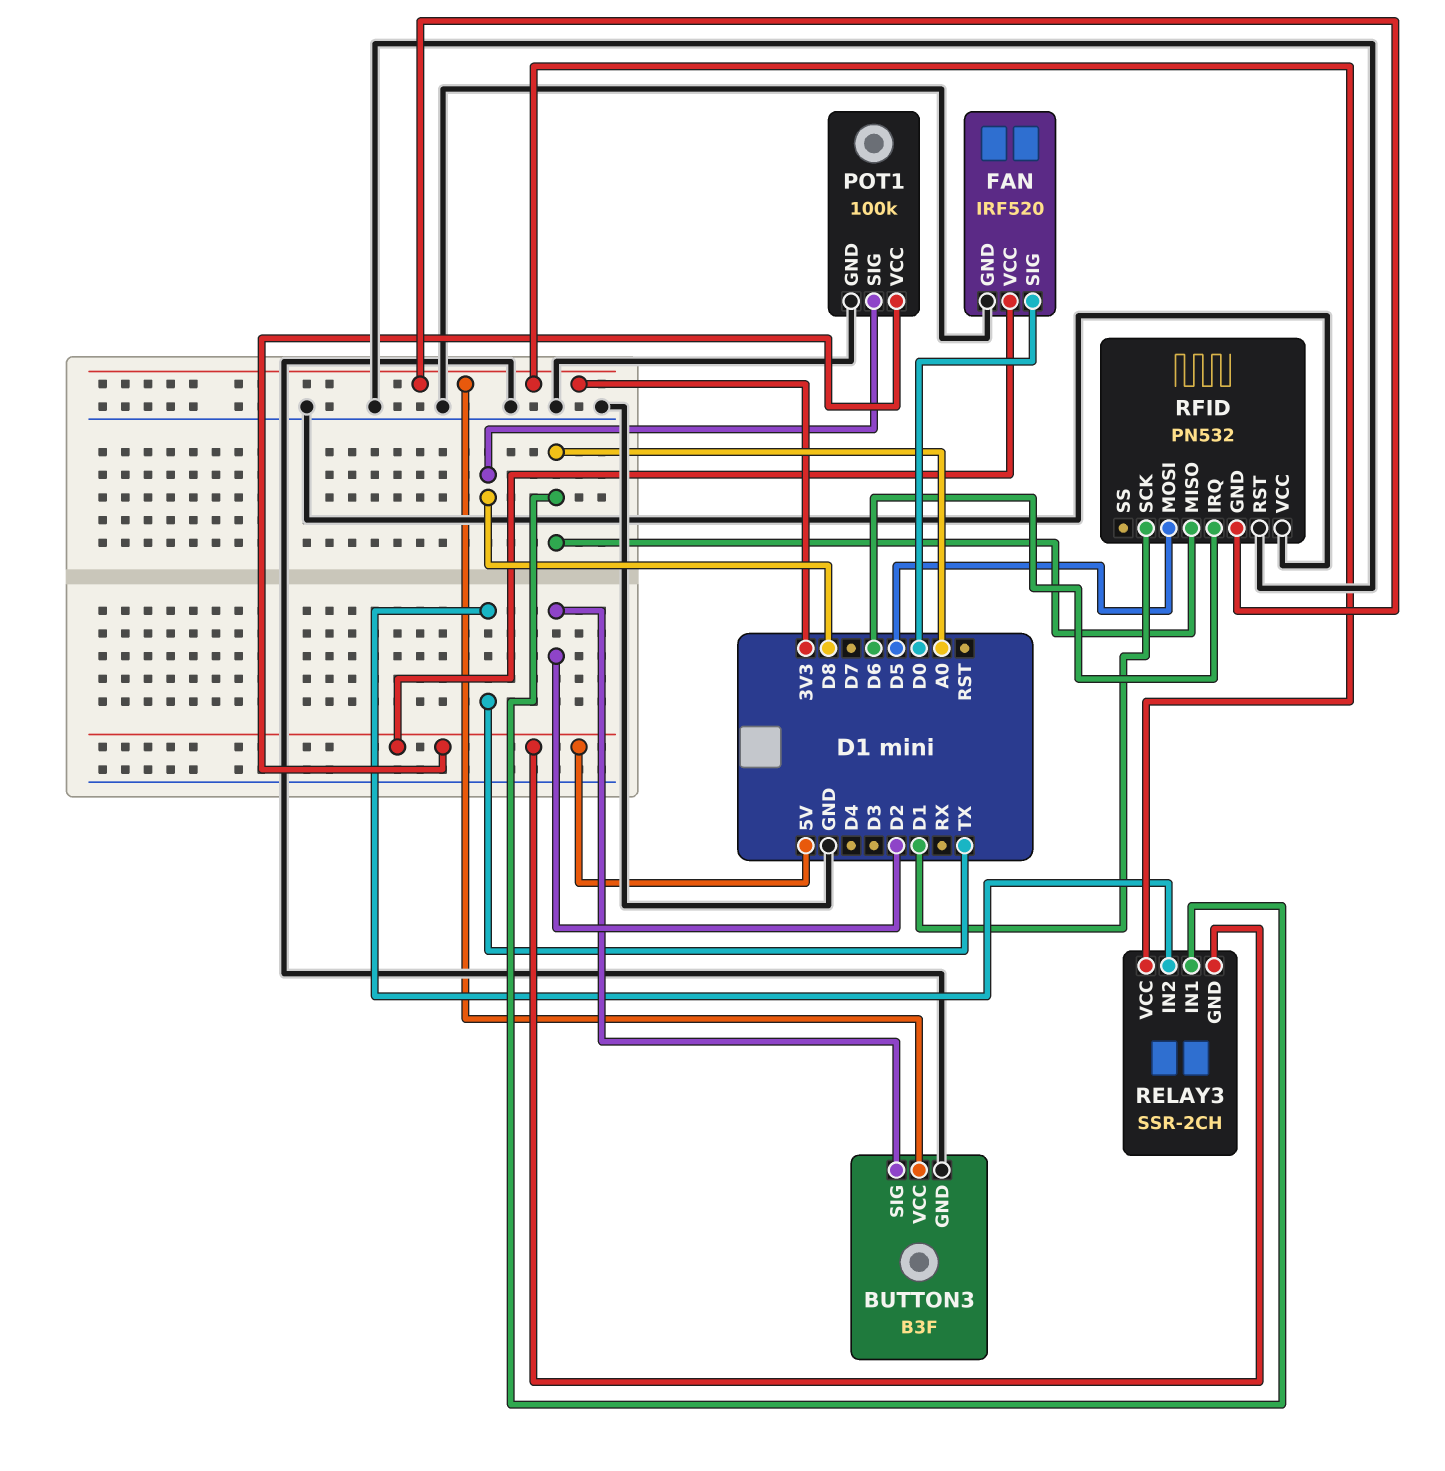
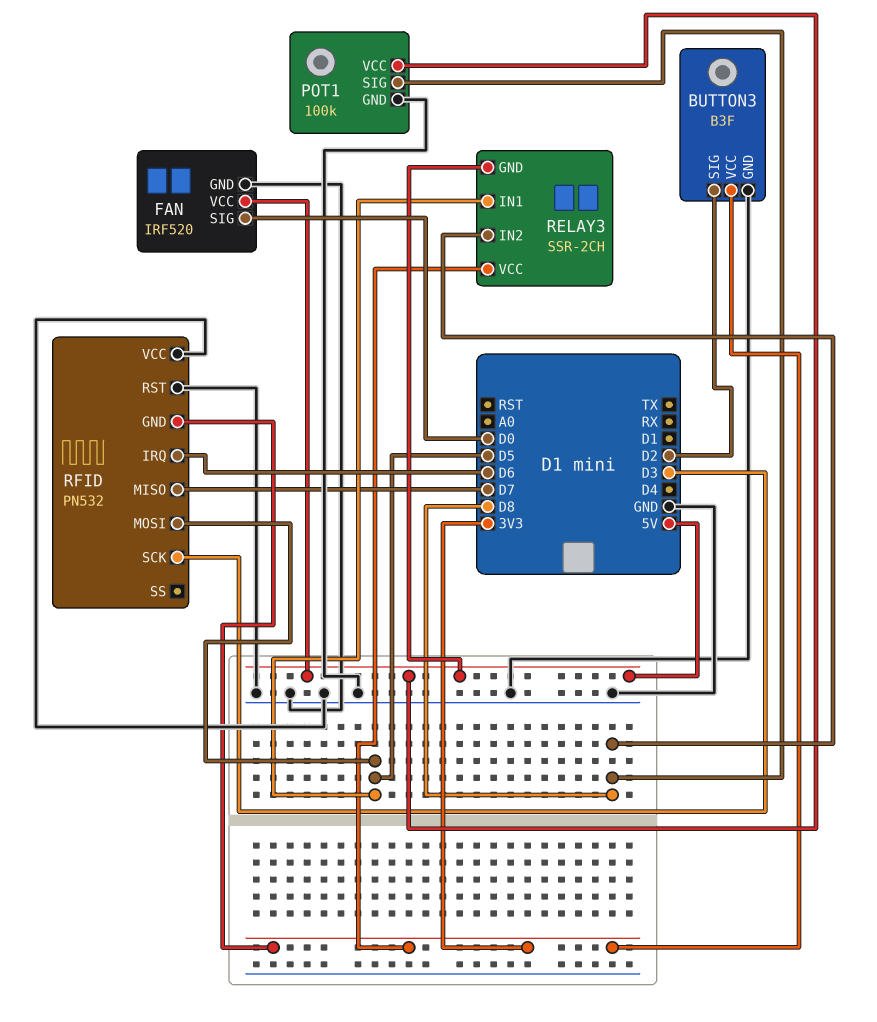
RELAY3 pin IN1: A0 -> D5
RELAY3 pin IN2: TX -> D8
RFID pin MISO: A0 -> D7
RFID pin SCK: D1 -> D3

